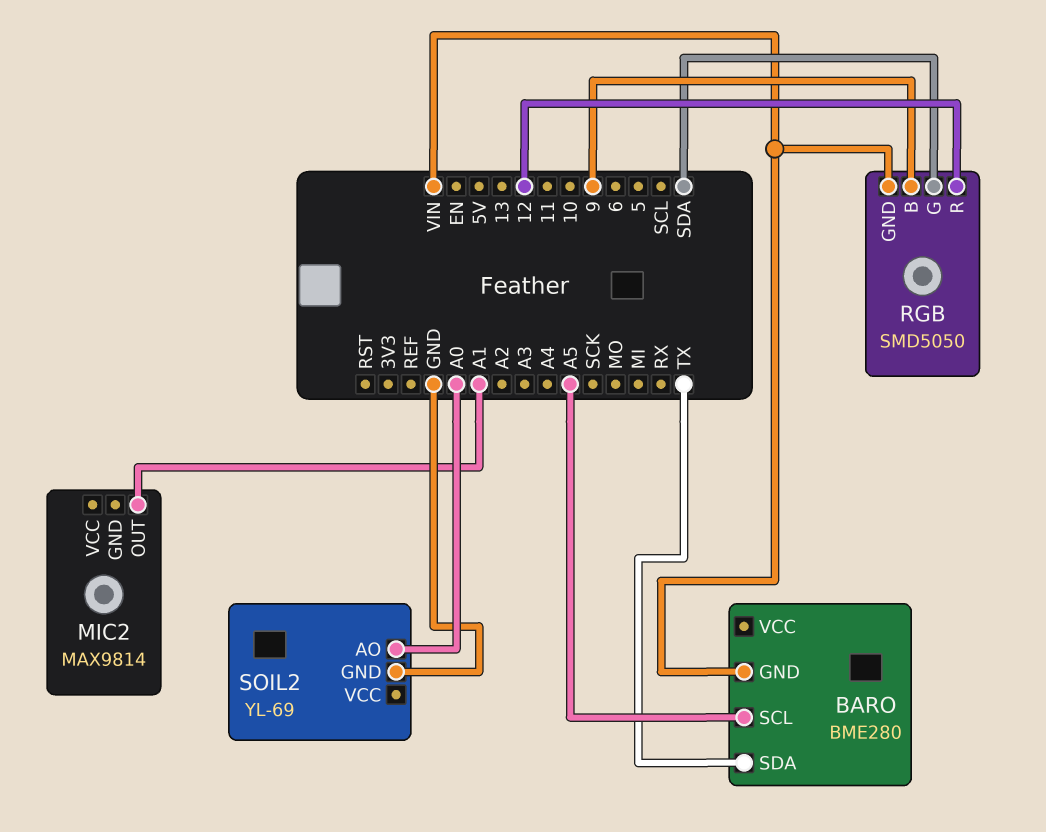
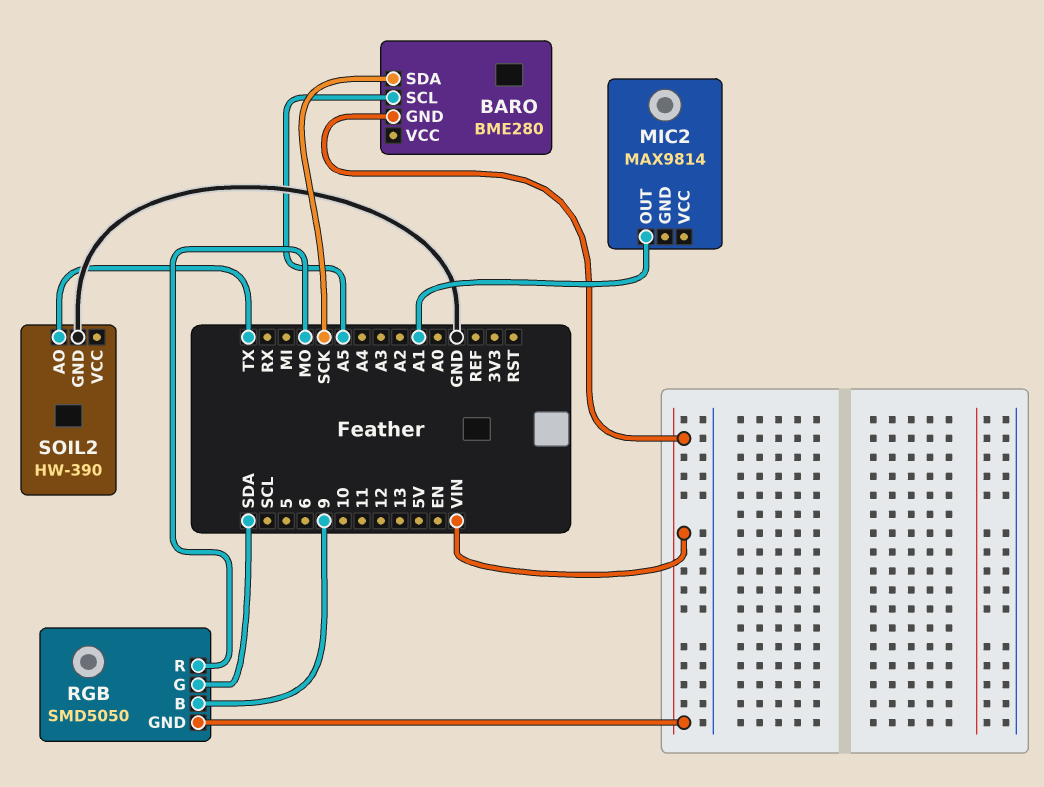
BARO pin SDA: TX -> SCK
RGB pin R: 12 -> MO
SOIL2: YL-69 -> HW-390
SOIL2 pin AO: A0 -> TX

